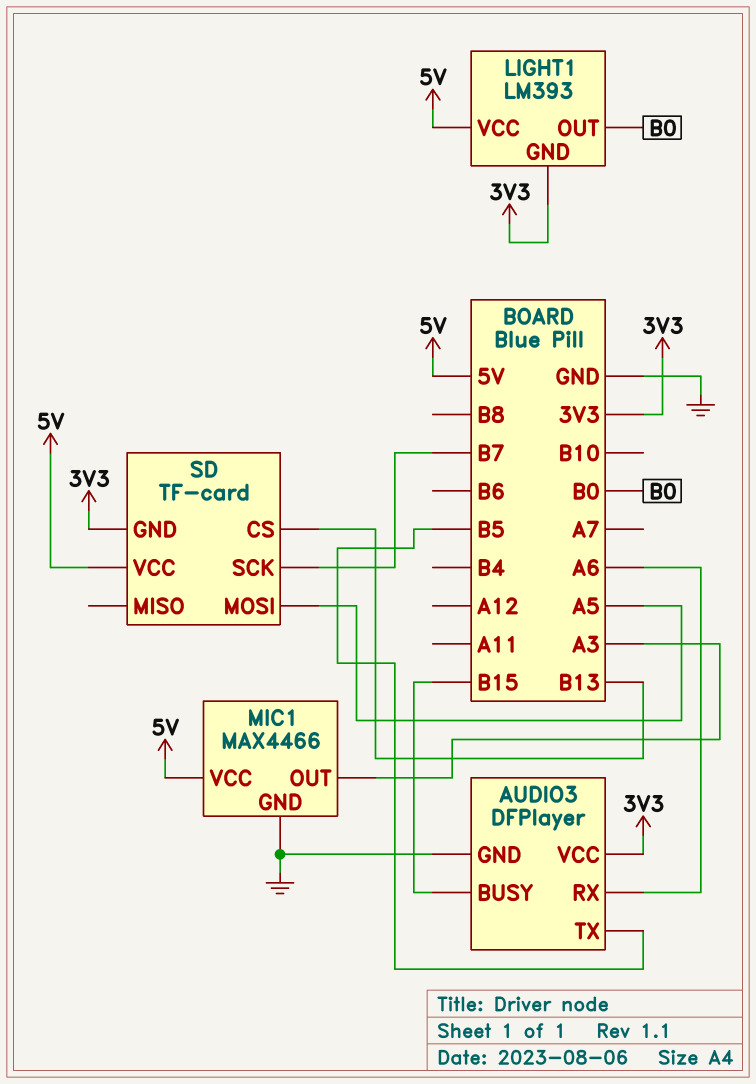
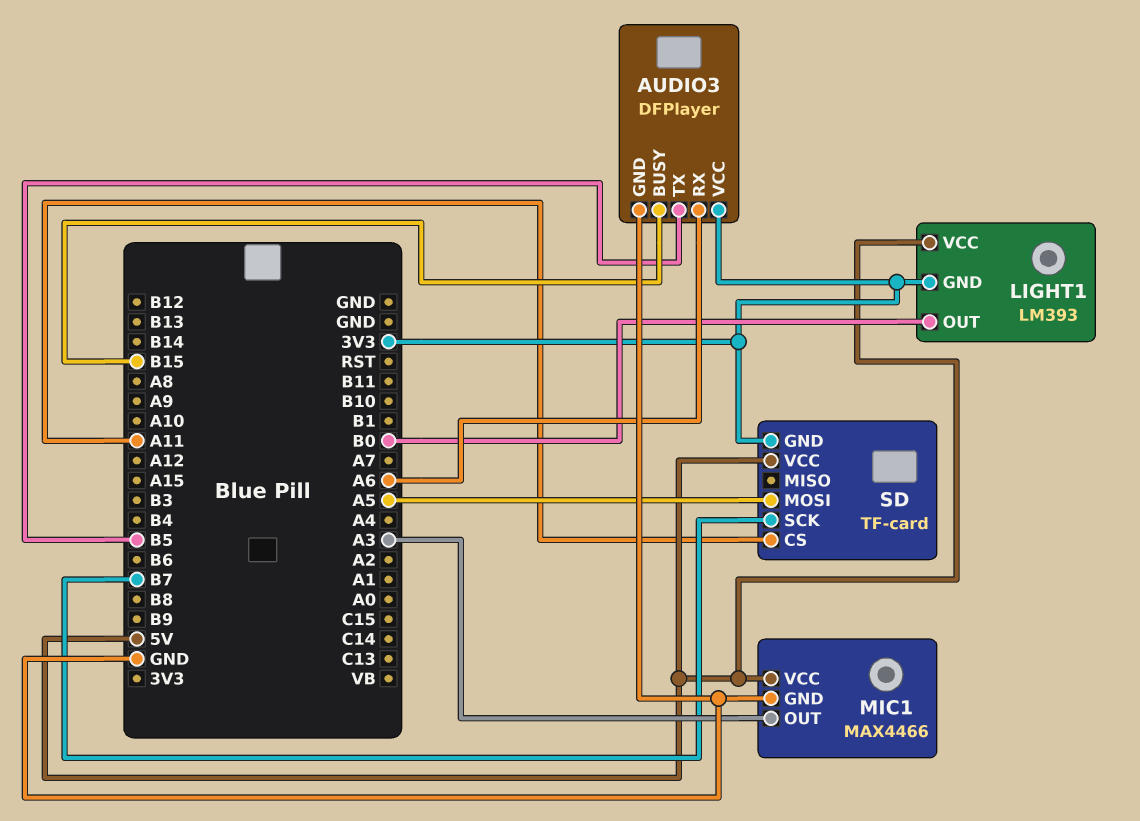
SD pin CS: B13 -> A11

